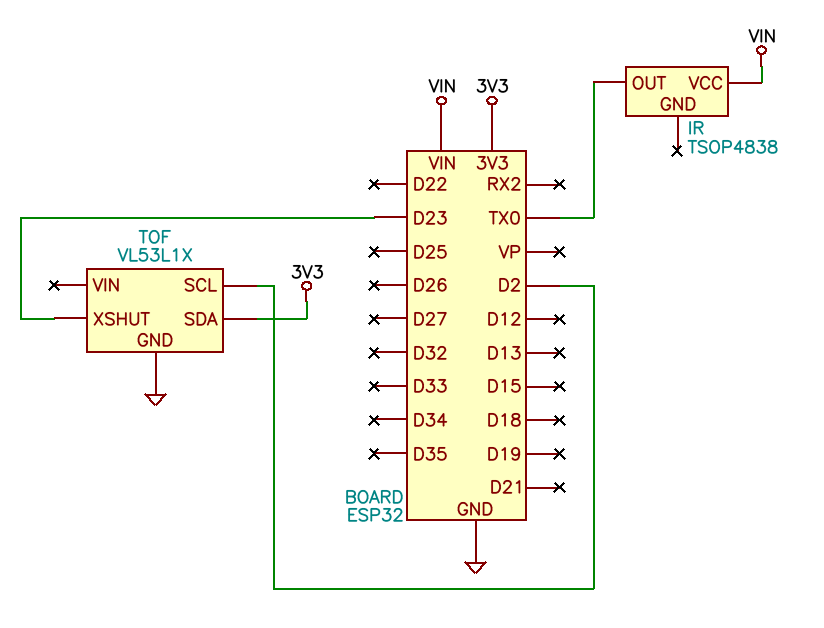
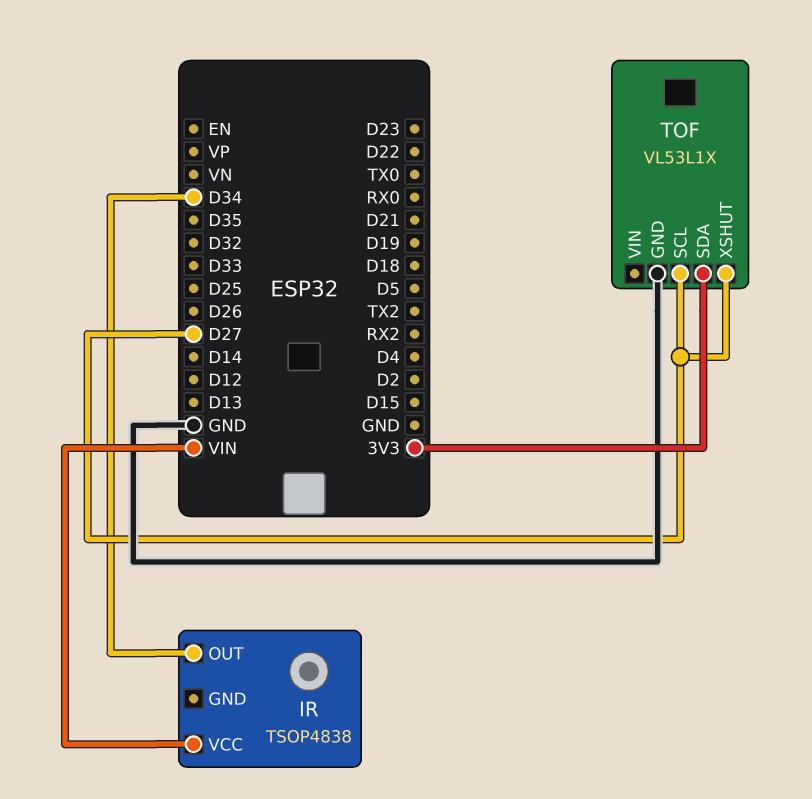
IR pin OUT: TX0 -> D34
TOF pin SCL: D2 -> D27
TOF pin XSHUT: D23 -> D27

